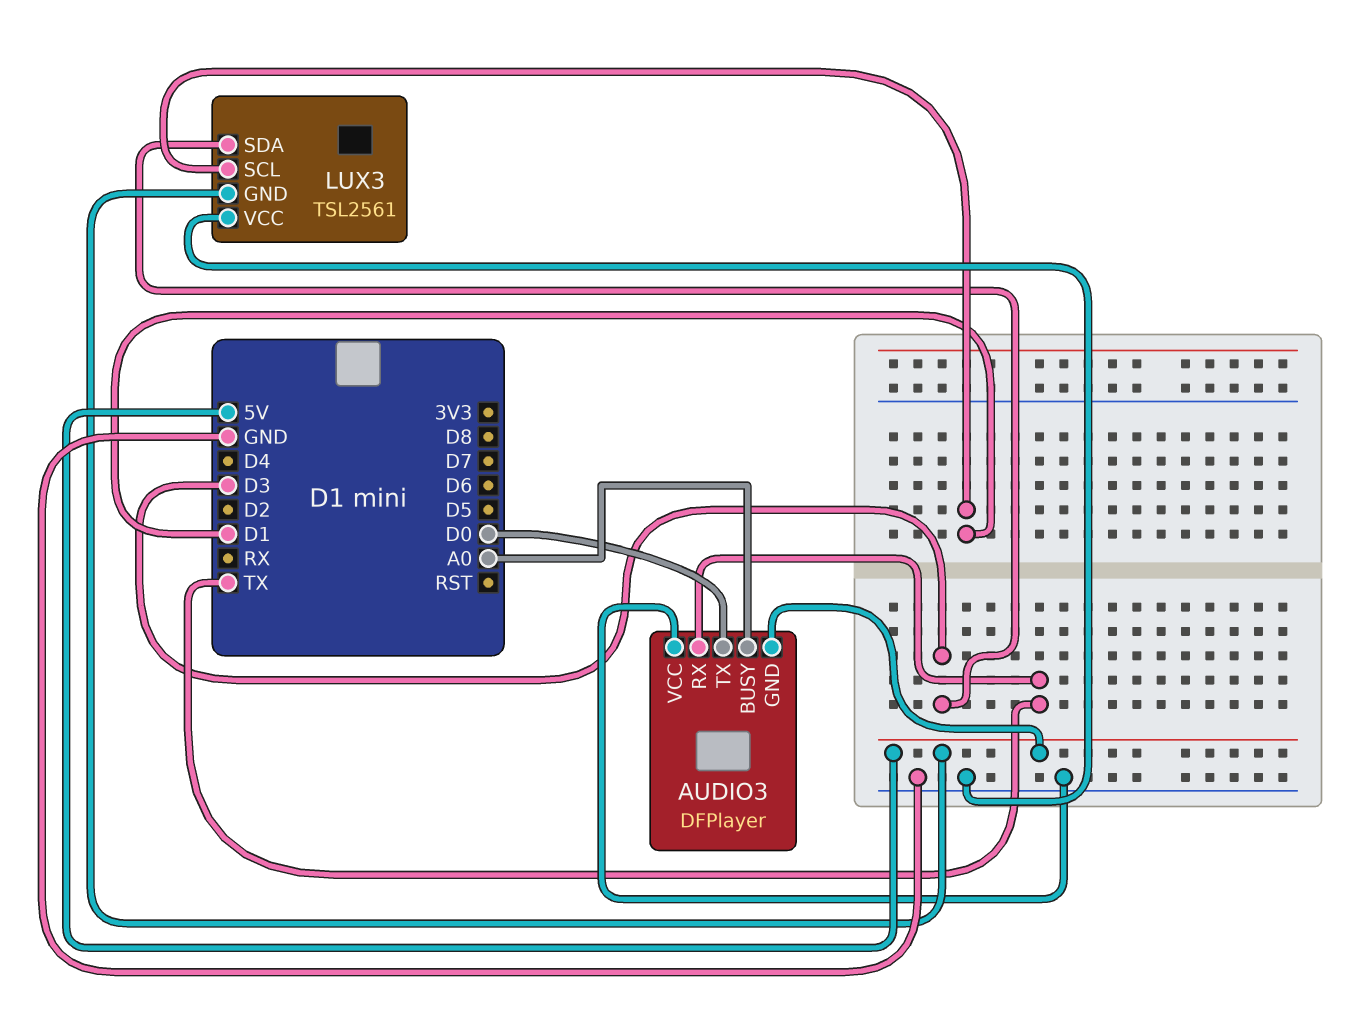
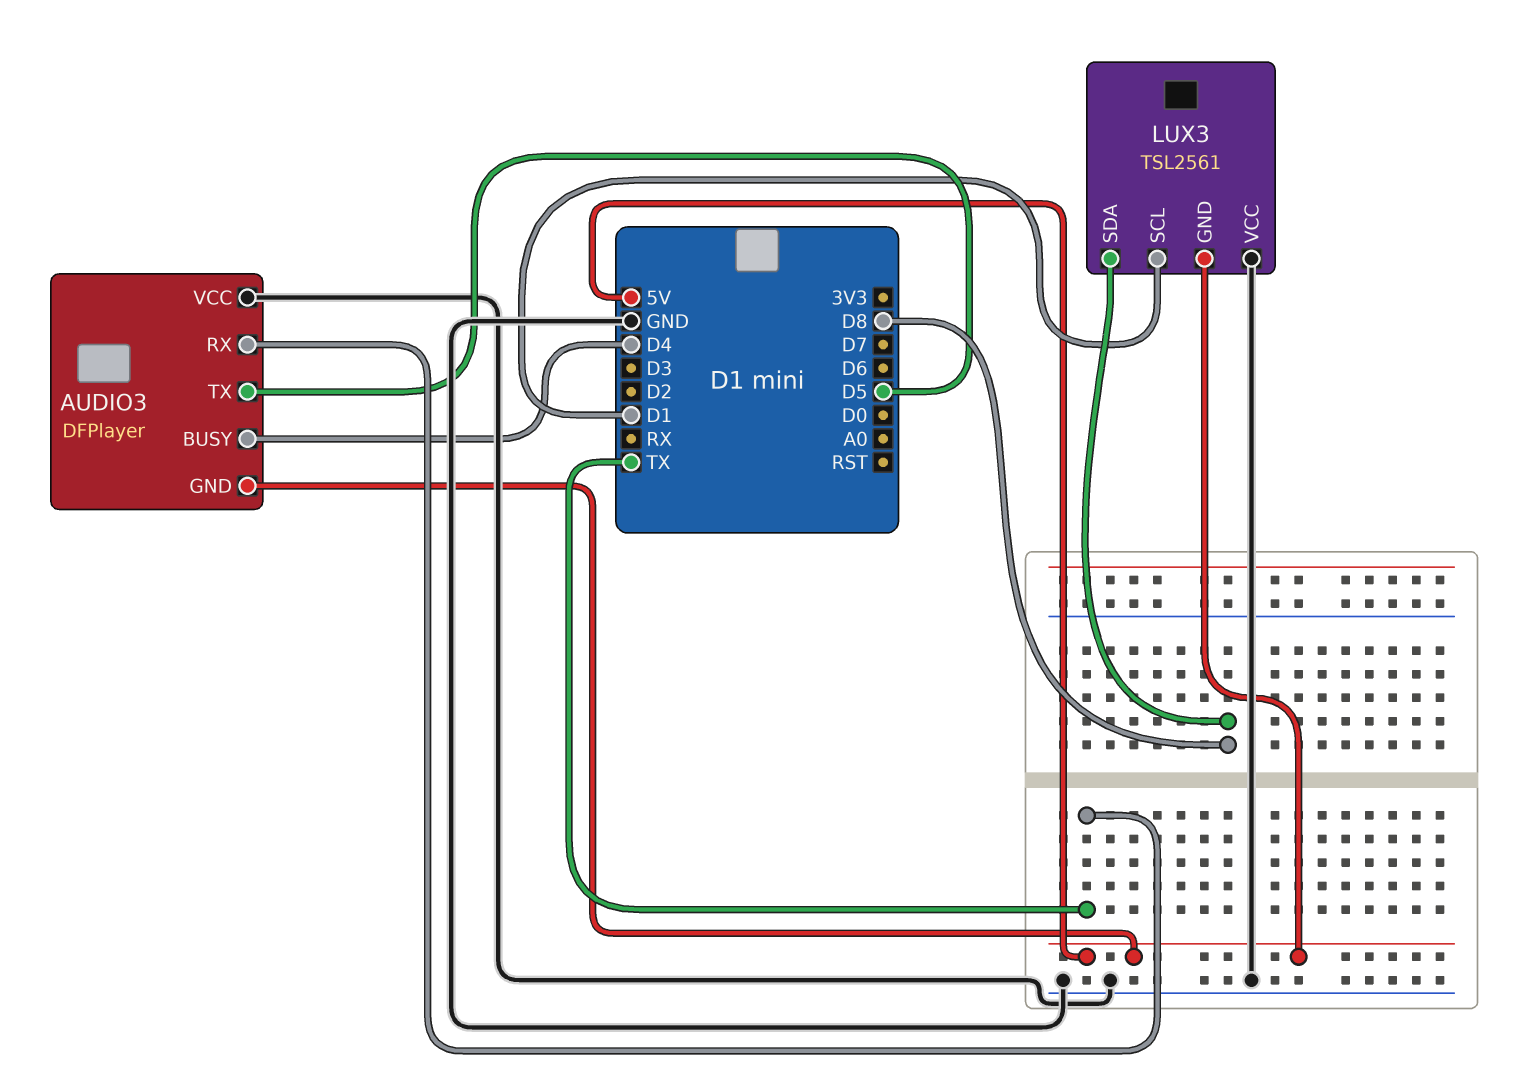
AUDIO3 pin BUSY: A0 -> D4
AUDIO3 pin TX: D0 -> D5
LUX3 pin SDA: D3 -> D8

